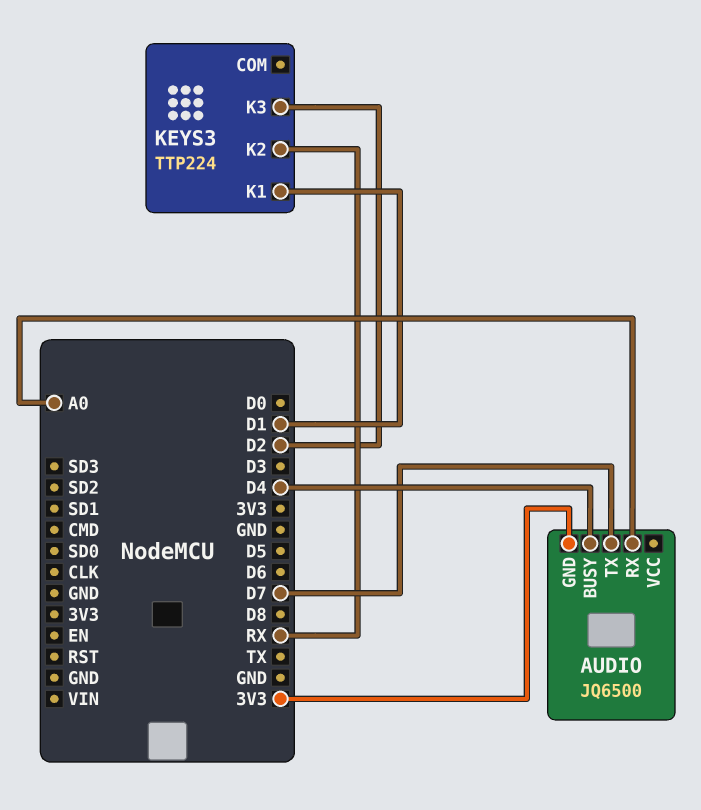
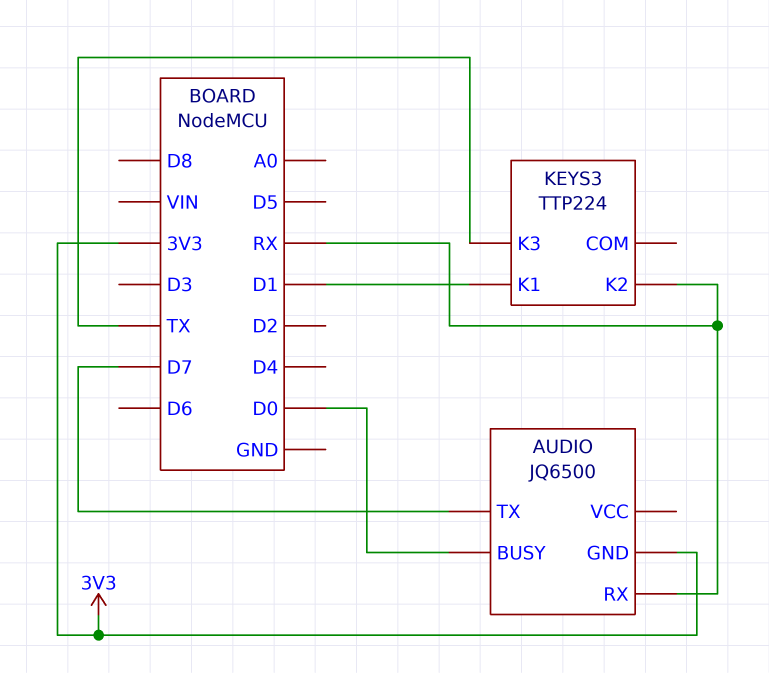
AUDIO pin BUSY: D4 -> D0
AUDIO pin RX: A0 -> RX
KEYS3 pin K3: D2 -> TX

